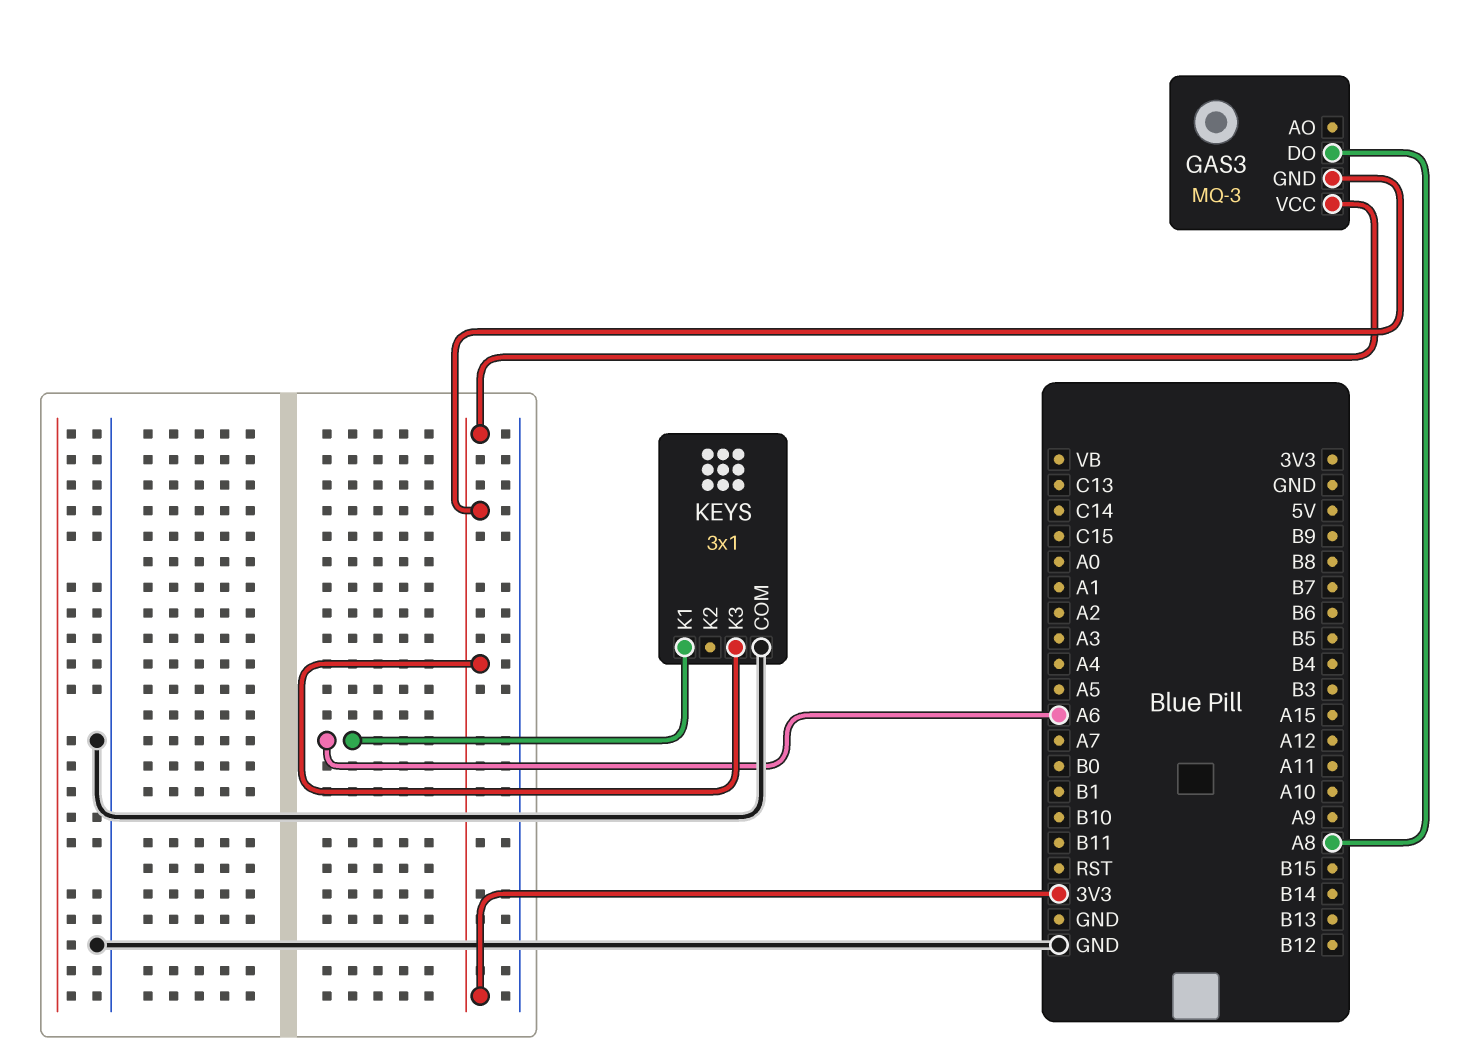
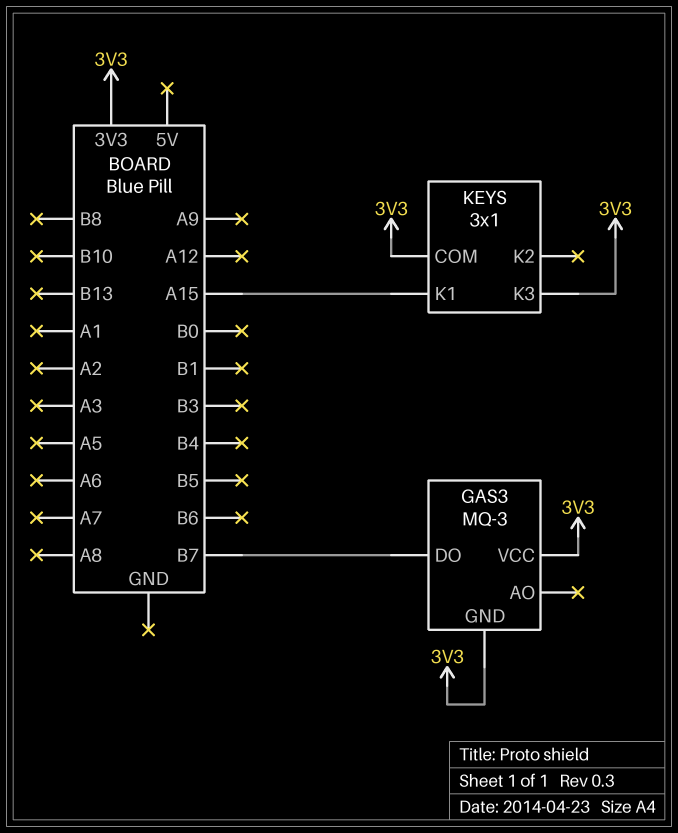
GAS3 pin DO: A8 -> B7
KEYS pin COM: GND -> 3V3
KEYS pin K1: A6 -> A15

